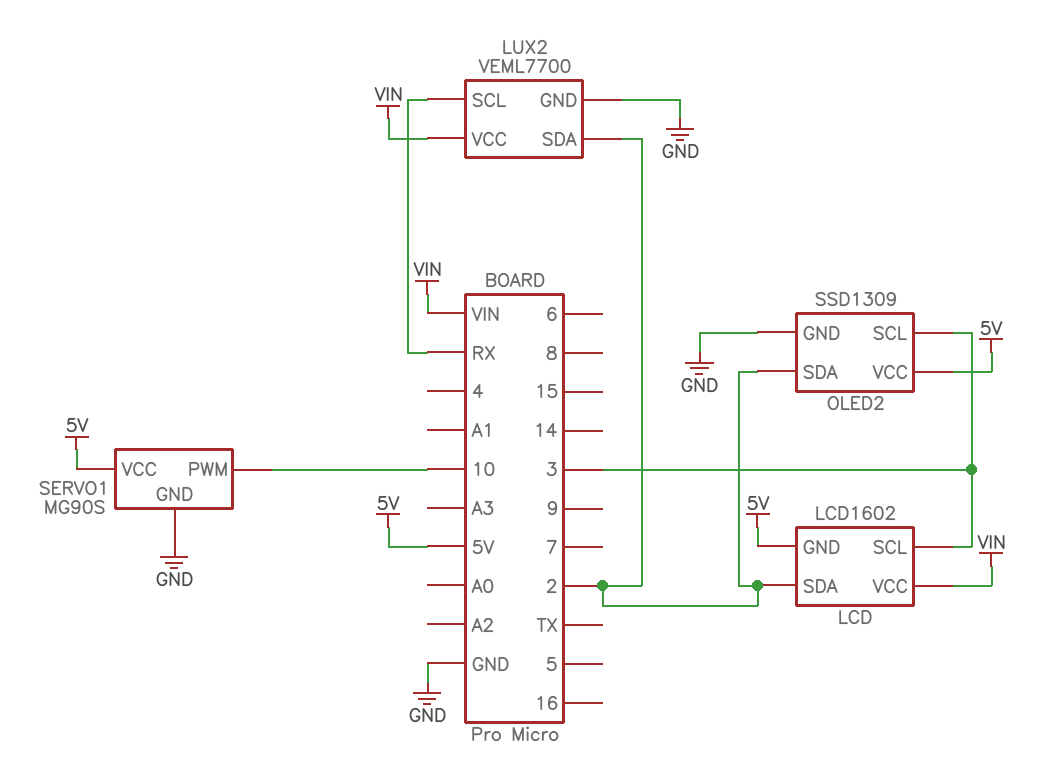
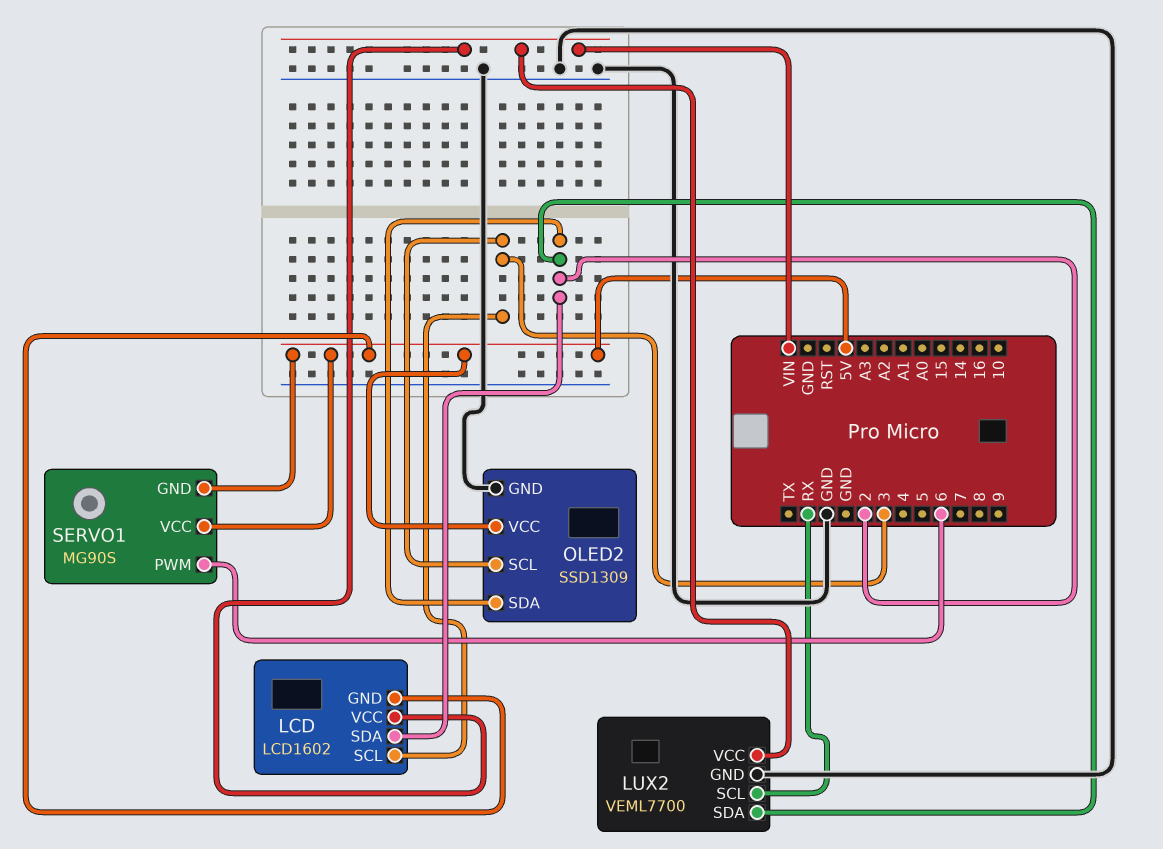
SERVO1 pin GND: GND -> 5V
SERVO1 pin PWM: 10 -> 6

